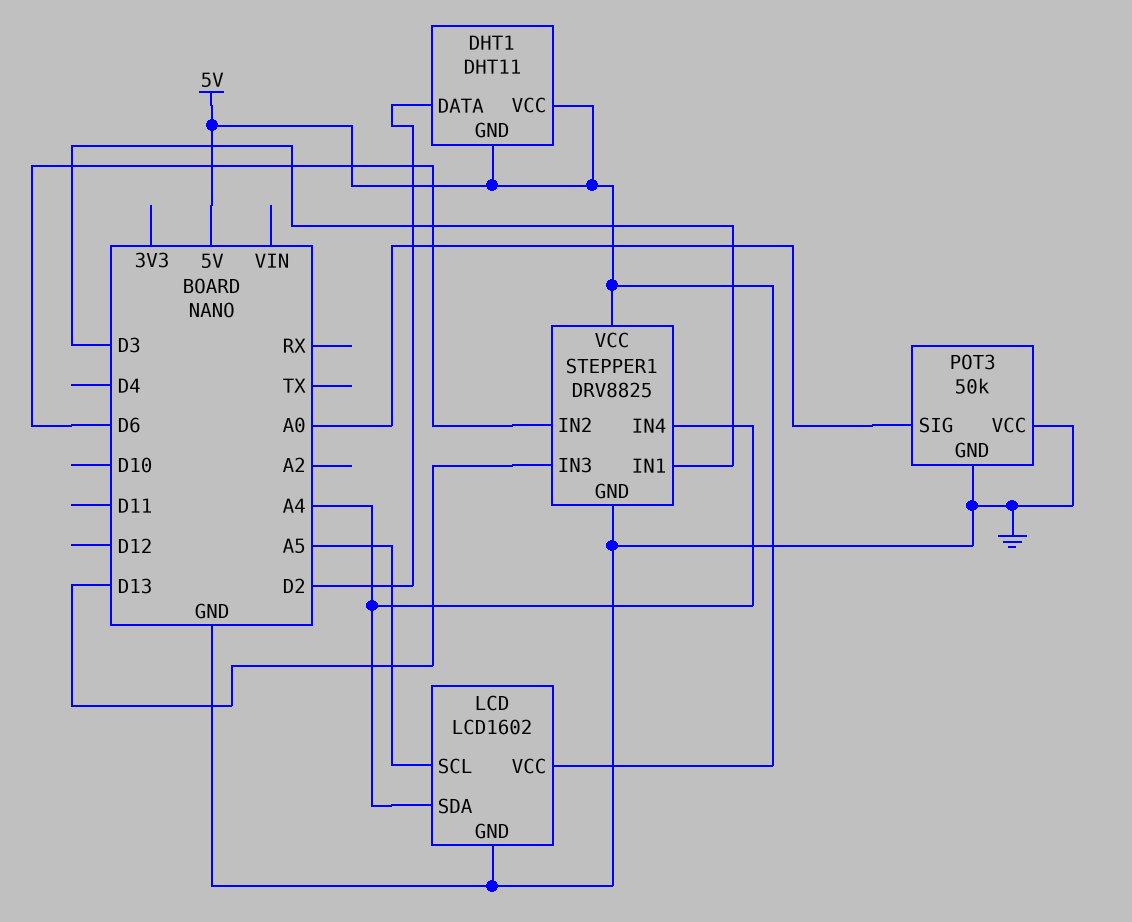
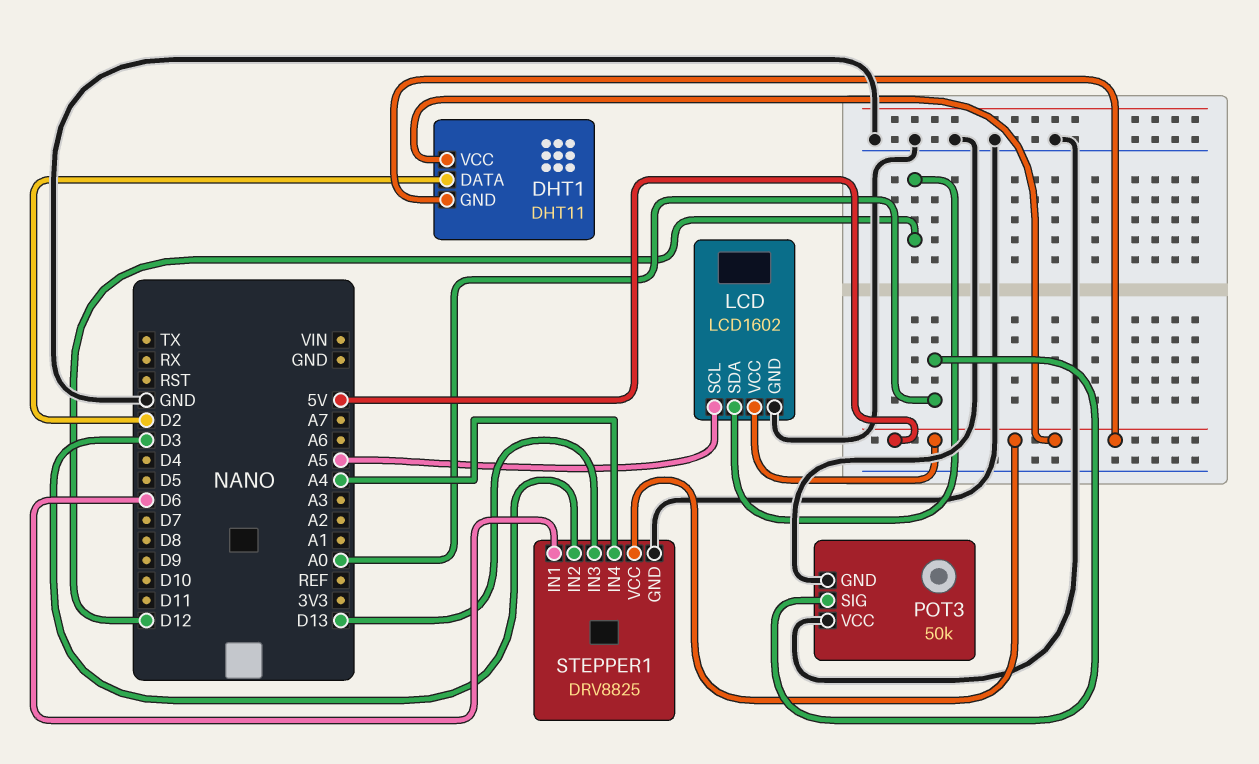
LCD pin SDA: A4 -> D12
STEPPER1 pin IN1: D3 -> D6
STEPPER1 pin IN2: D6 -> D3

